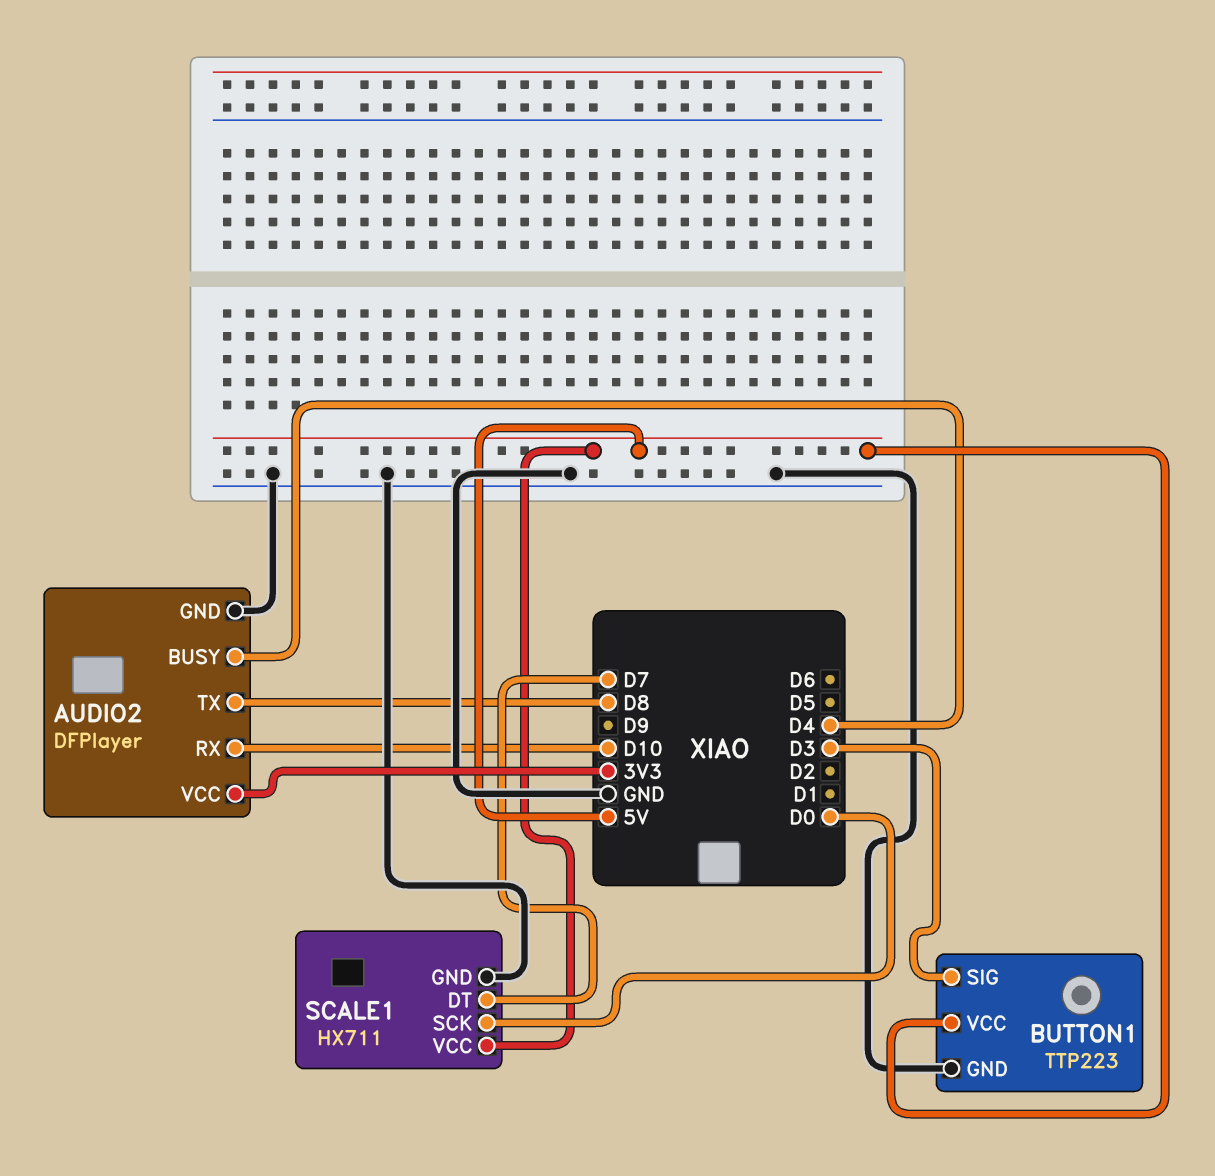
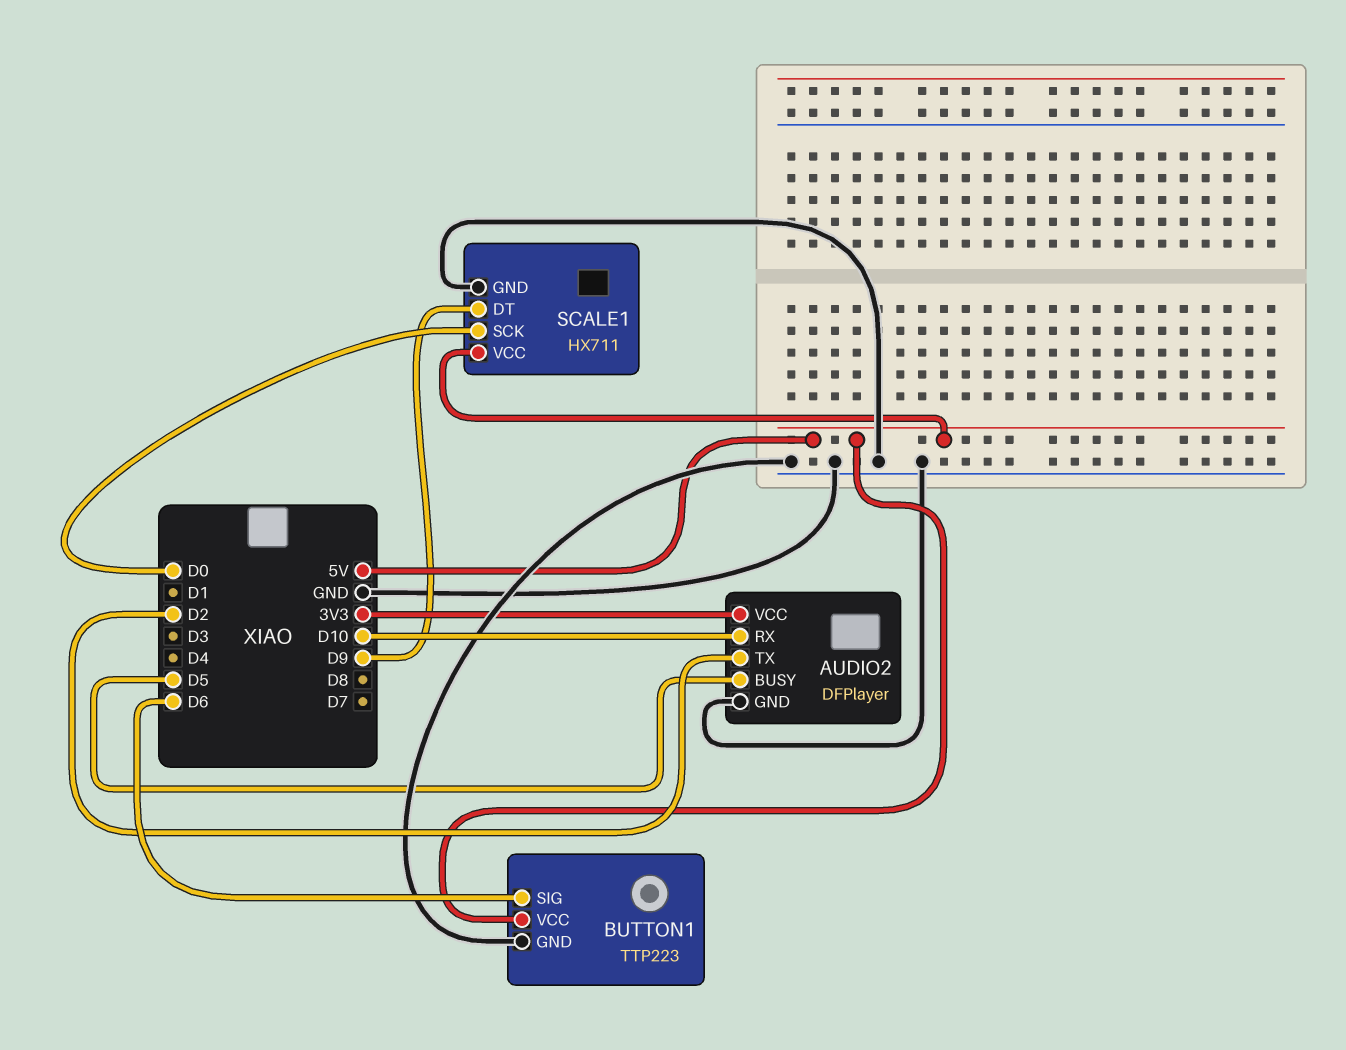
AUDIO2 pin BUSY: D4 -> D5
AUDIO2 pin TX: D8 -> D2
BUTTON1 pin SIG: D3 -> D6
SCALE1 pin DT: D7 -> D9

